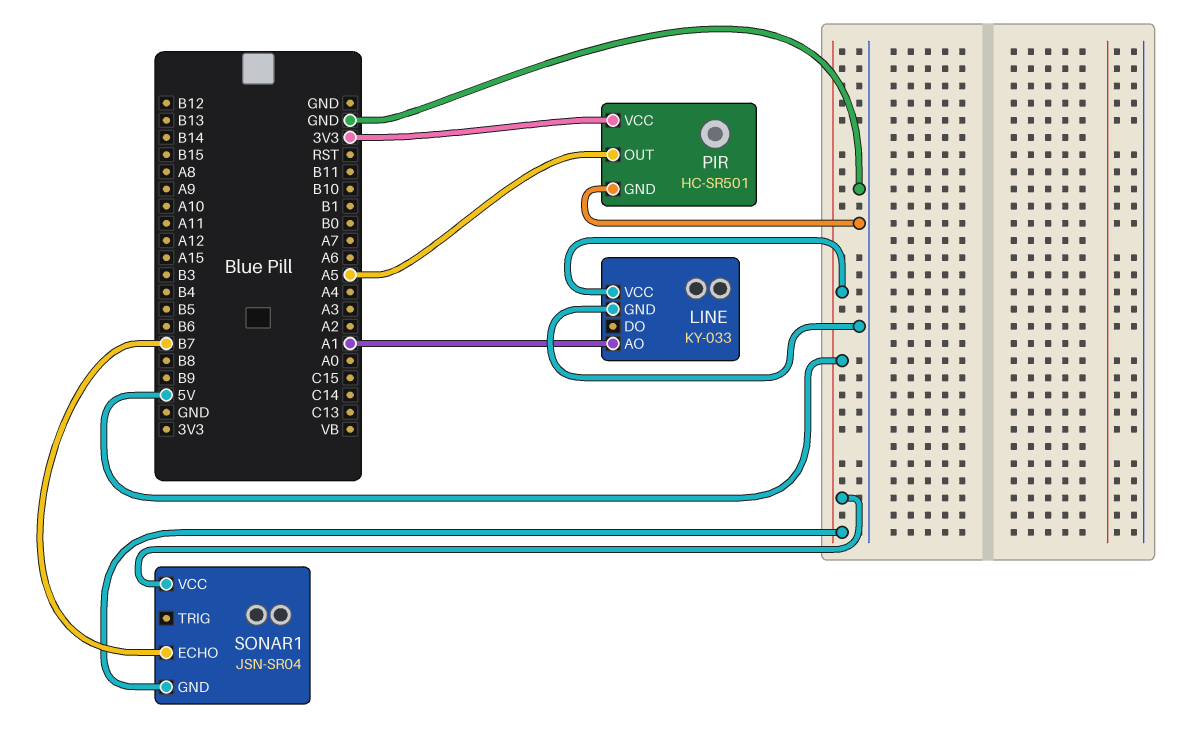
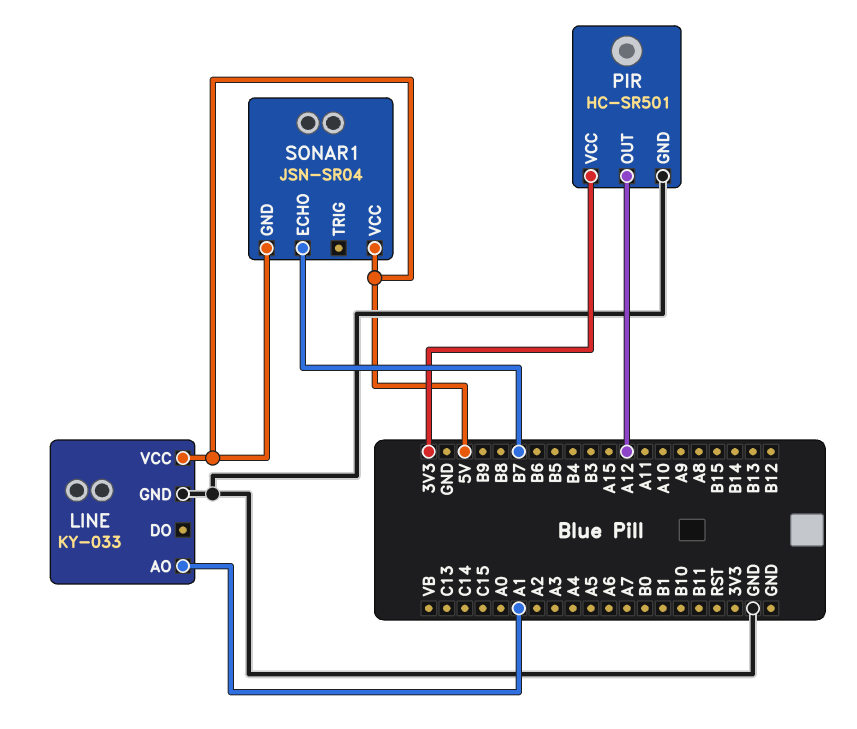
PIR pin OUT: A5 -> A12

